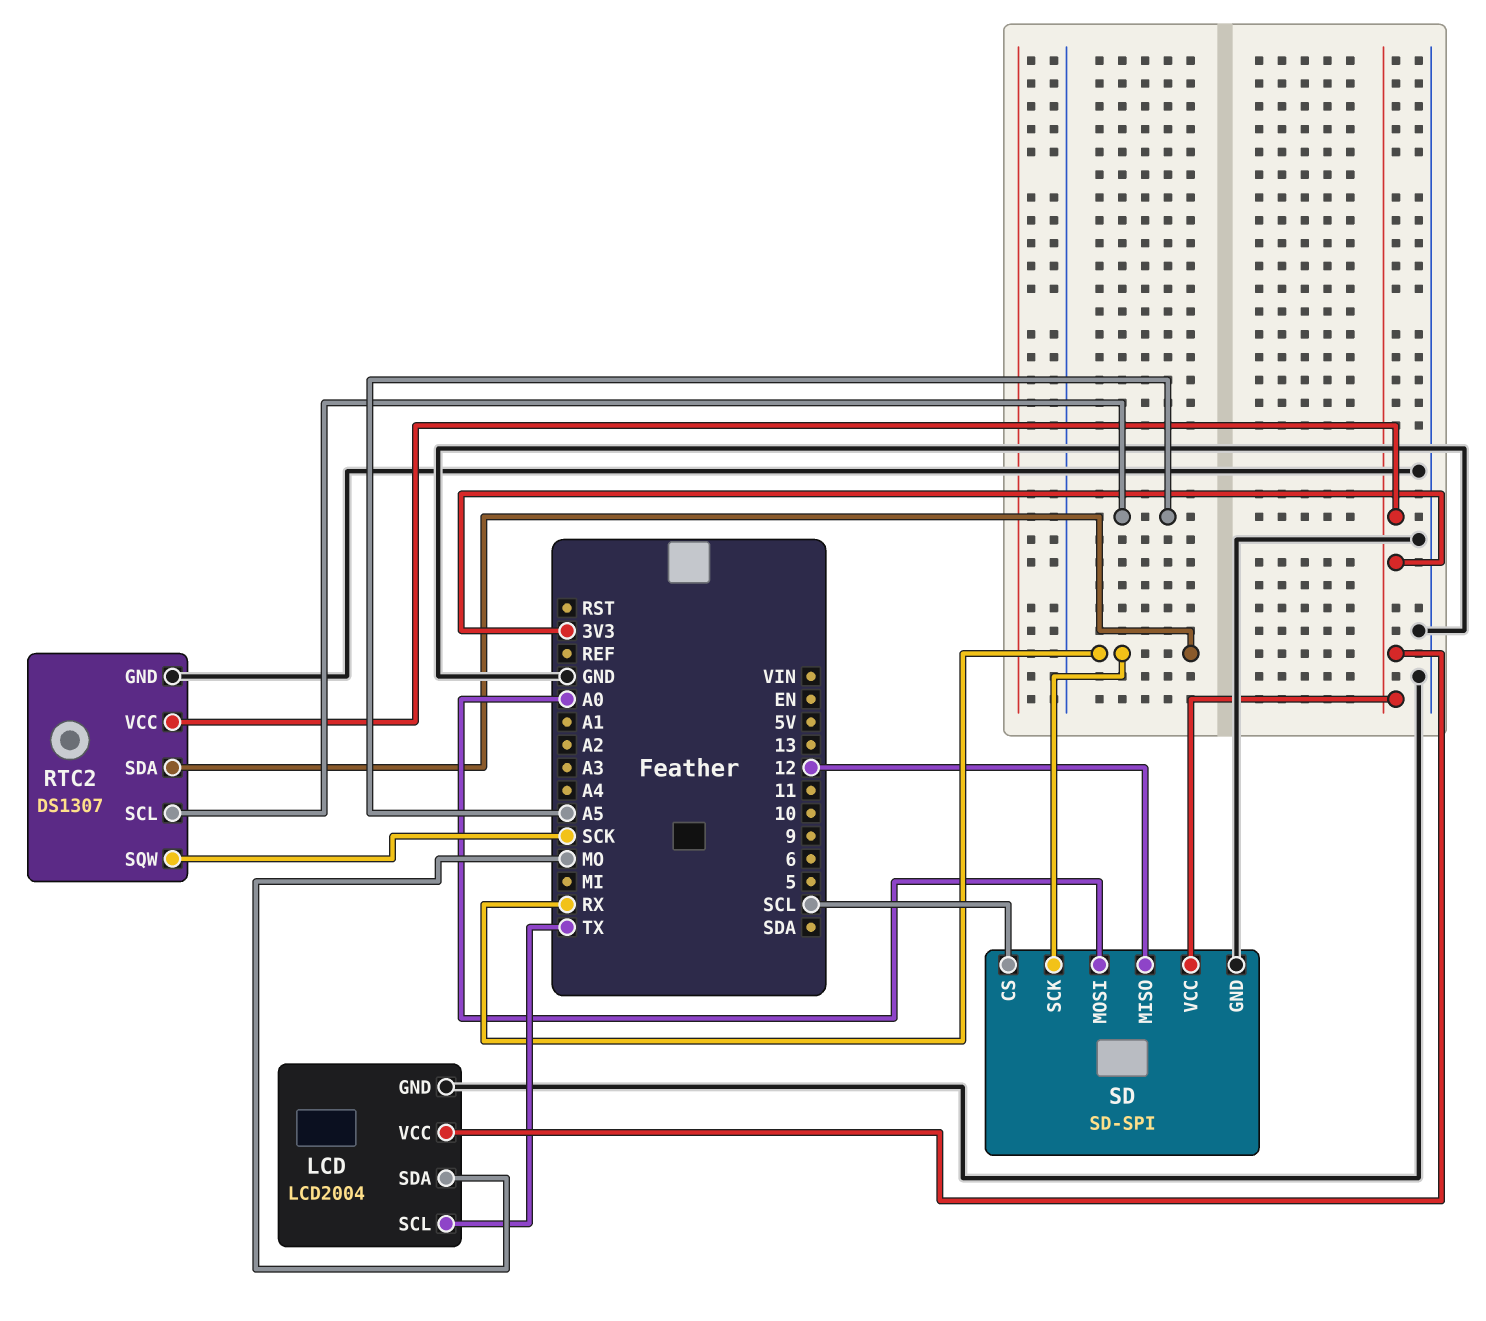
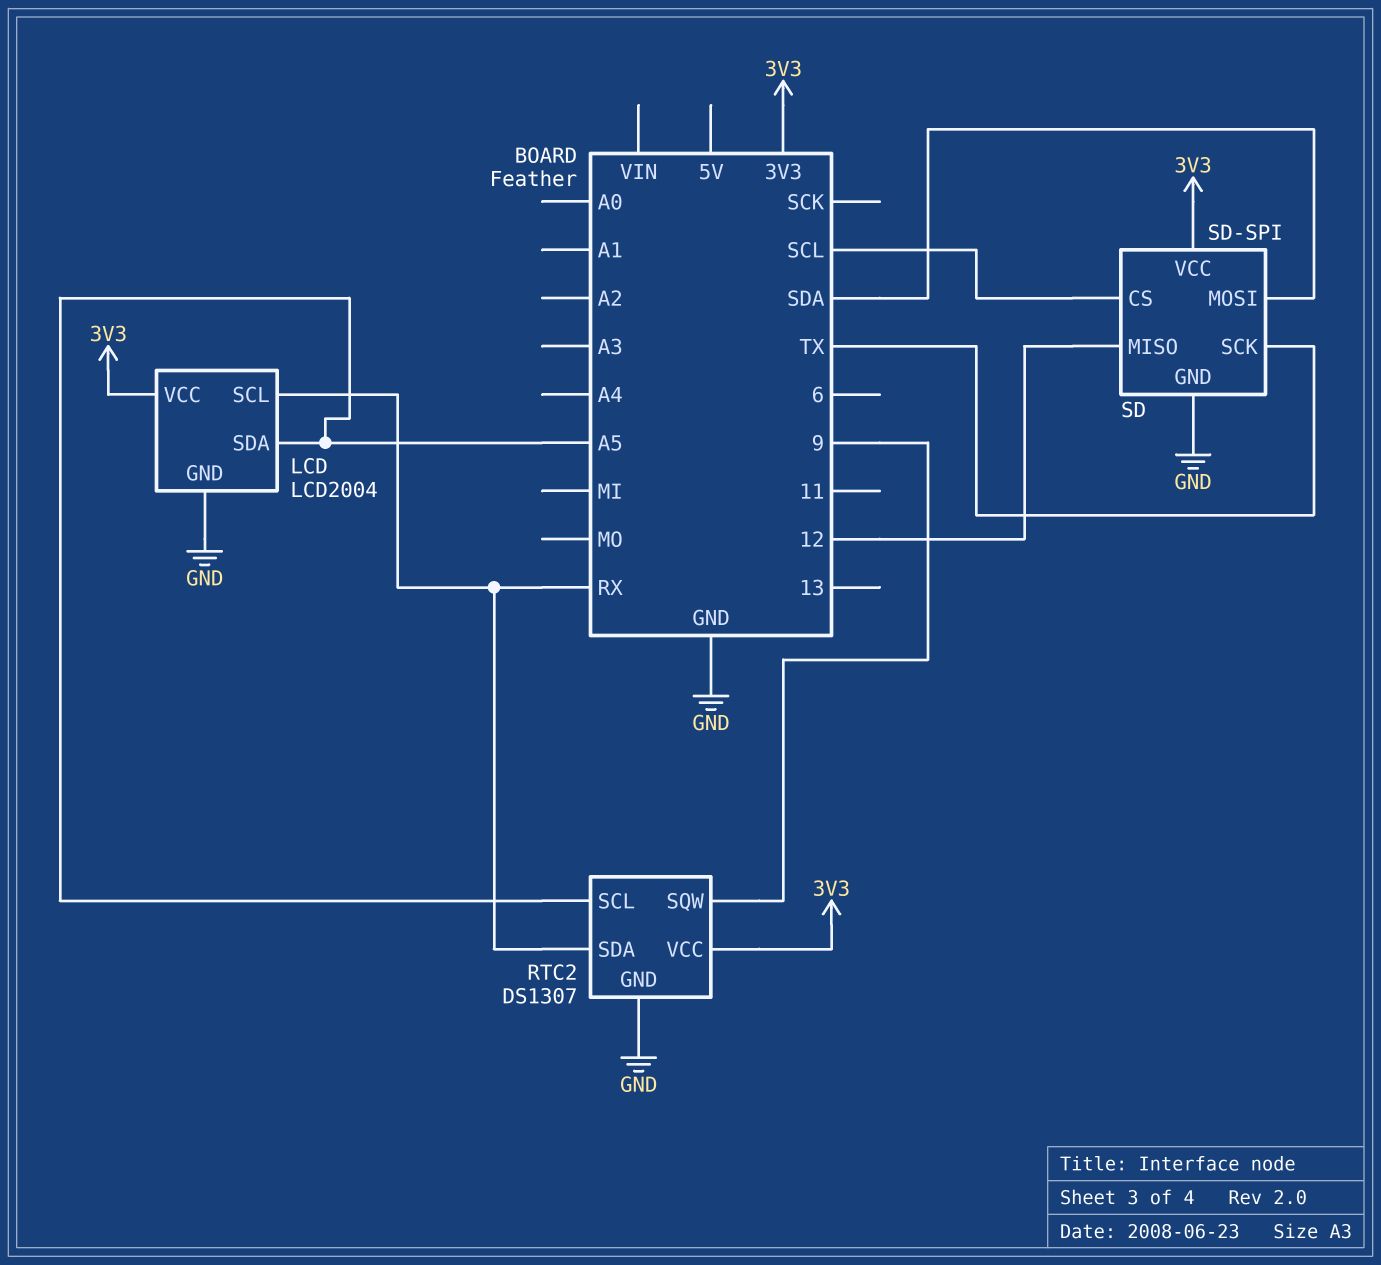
LCD pin SCL: TX -> RX
LCD pin SDA: MO -> A5
RTC2 pin SQW: SCK -> 9
SD pin MOSI: A0 -> SDA
SD pin SCK: RX -> TX

